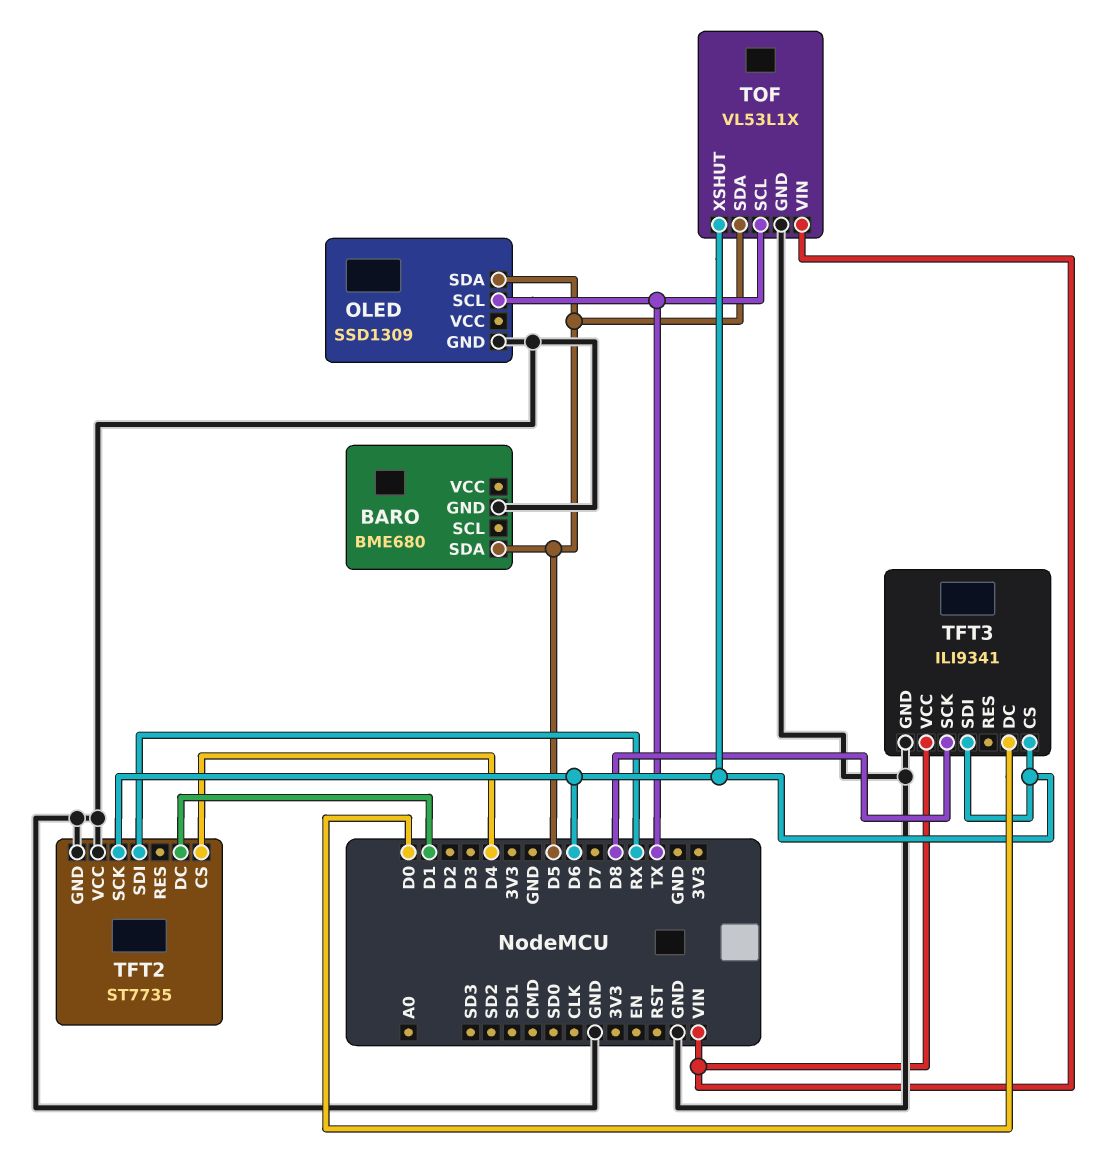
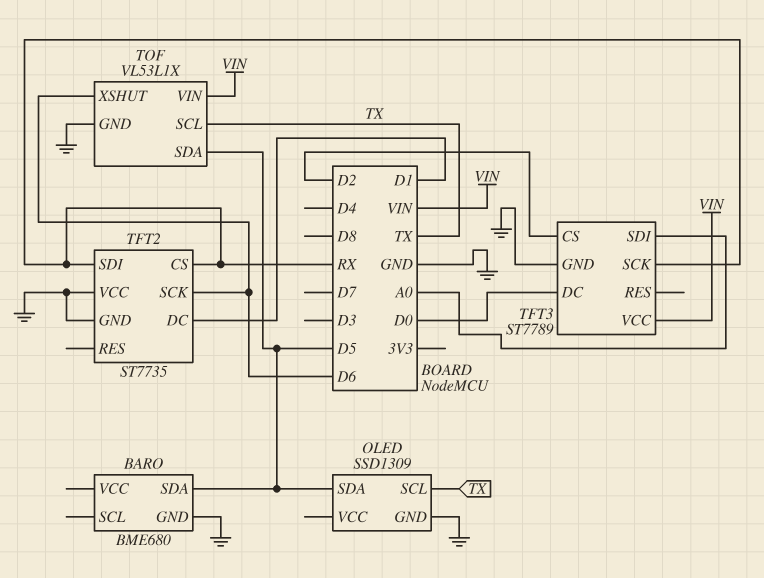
TFT2 pin CS: D4 -> RX
TFT3: ILI9341 -> ST7789
TFT3 pin CS: D6 -> D2
TFT3 pin SCK: D8 -> RX
TFT3 pin SDI: D6 -> A0

